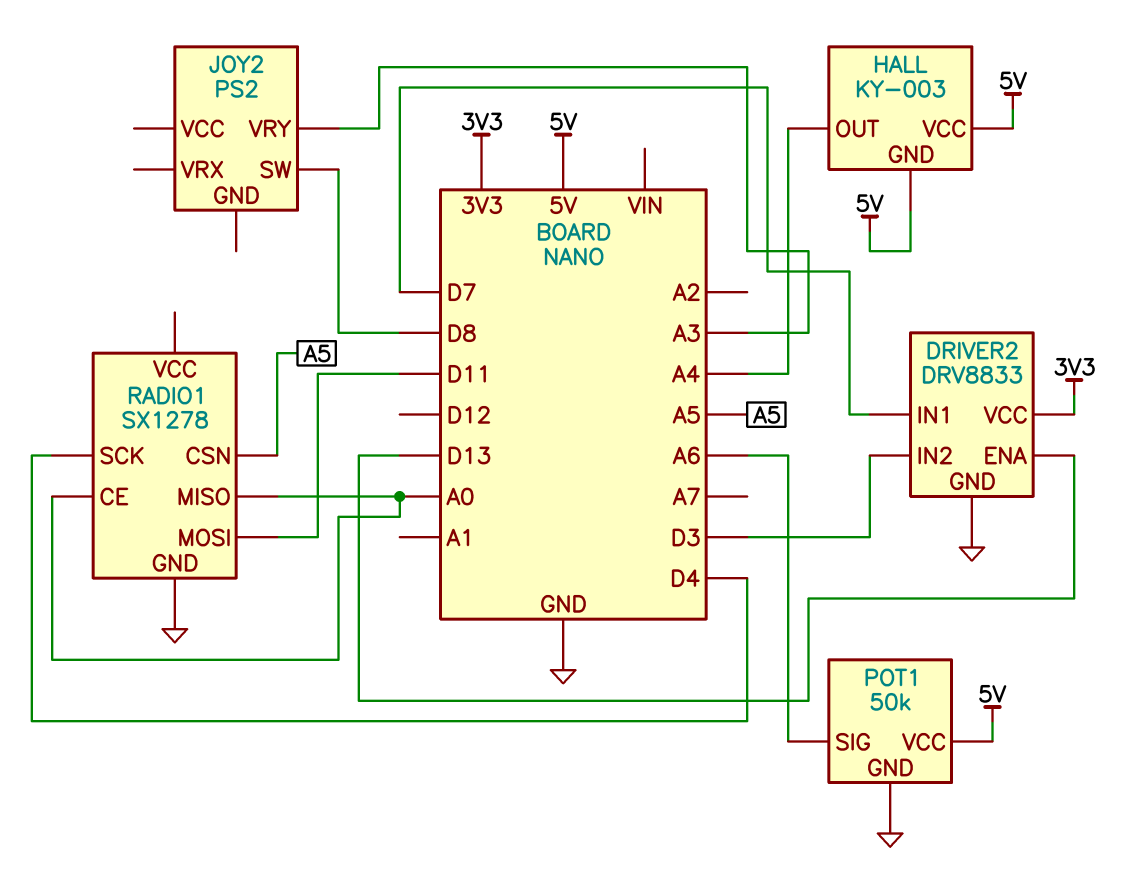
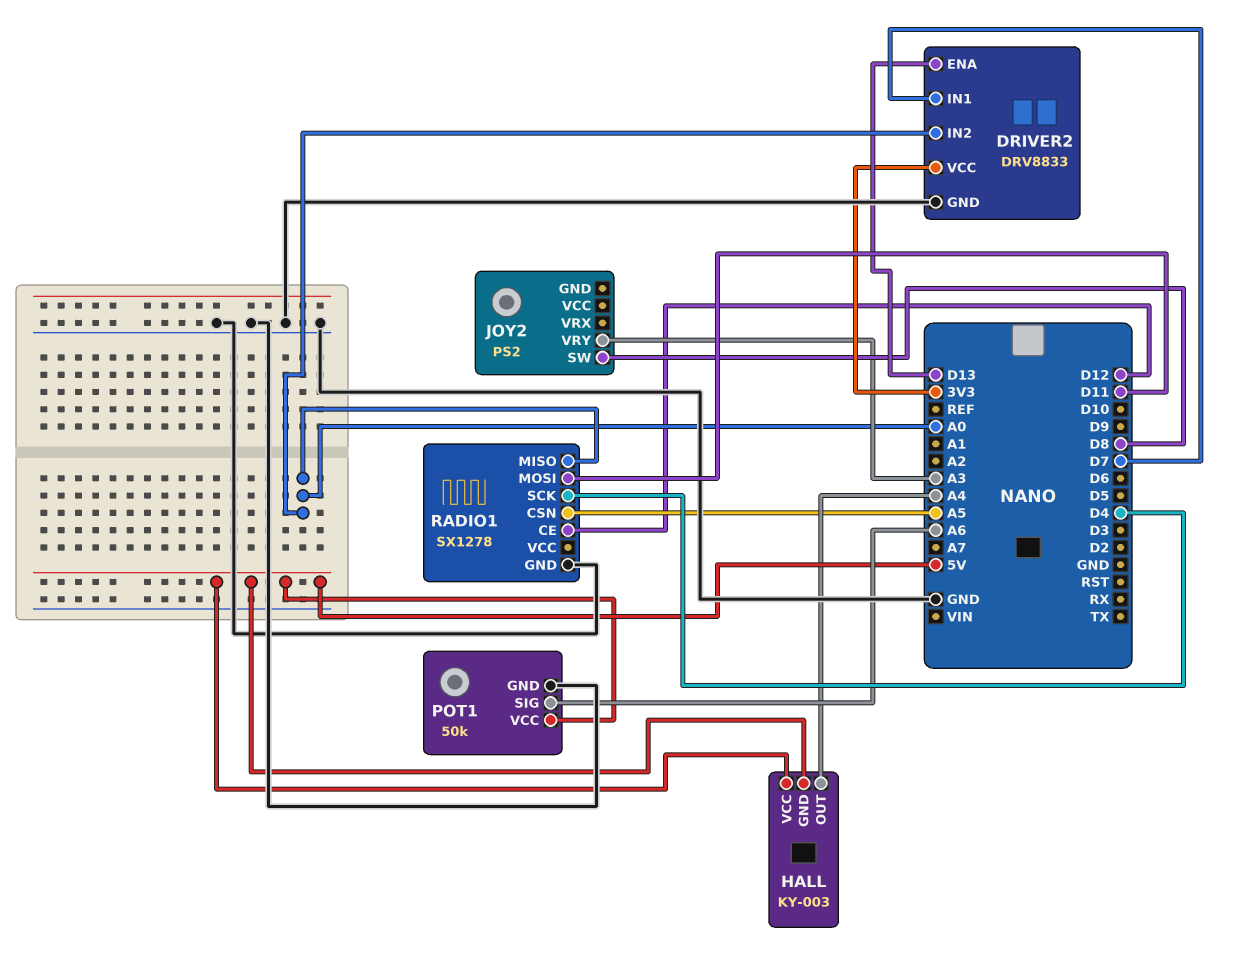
DRIVER2 pin IN2: D3 -> A0
RADIO1 pin CE: A0 -> D12

